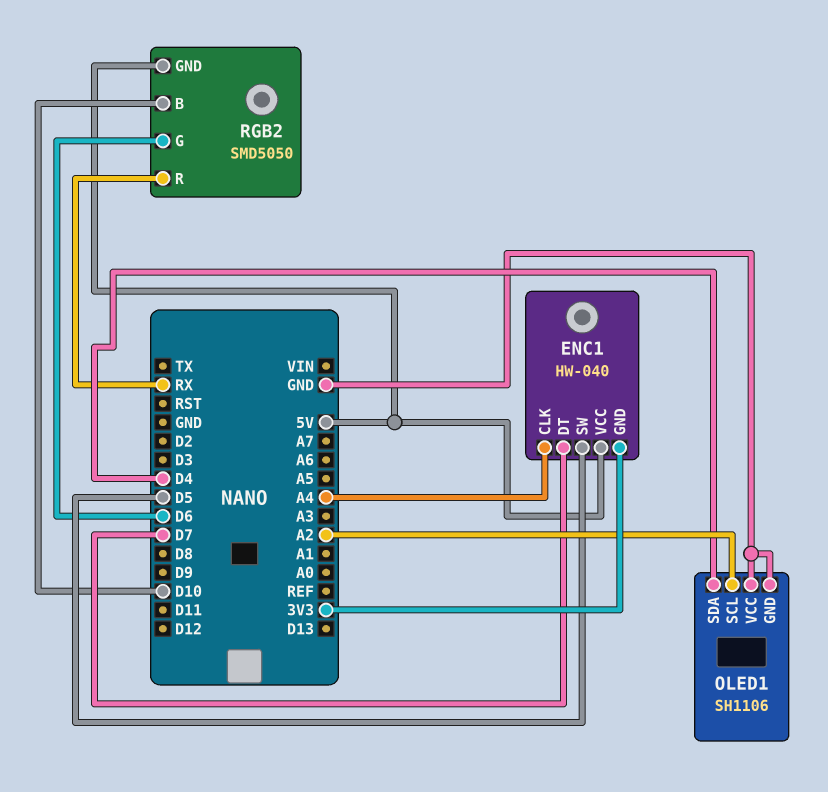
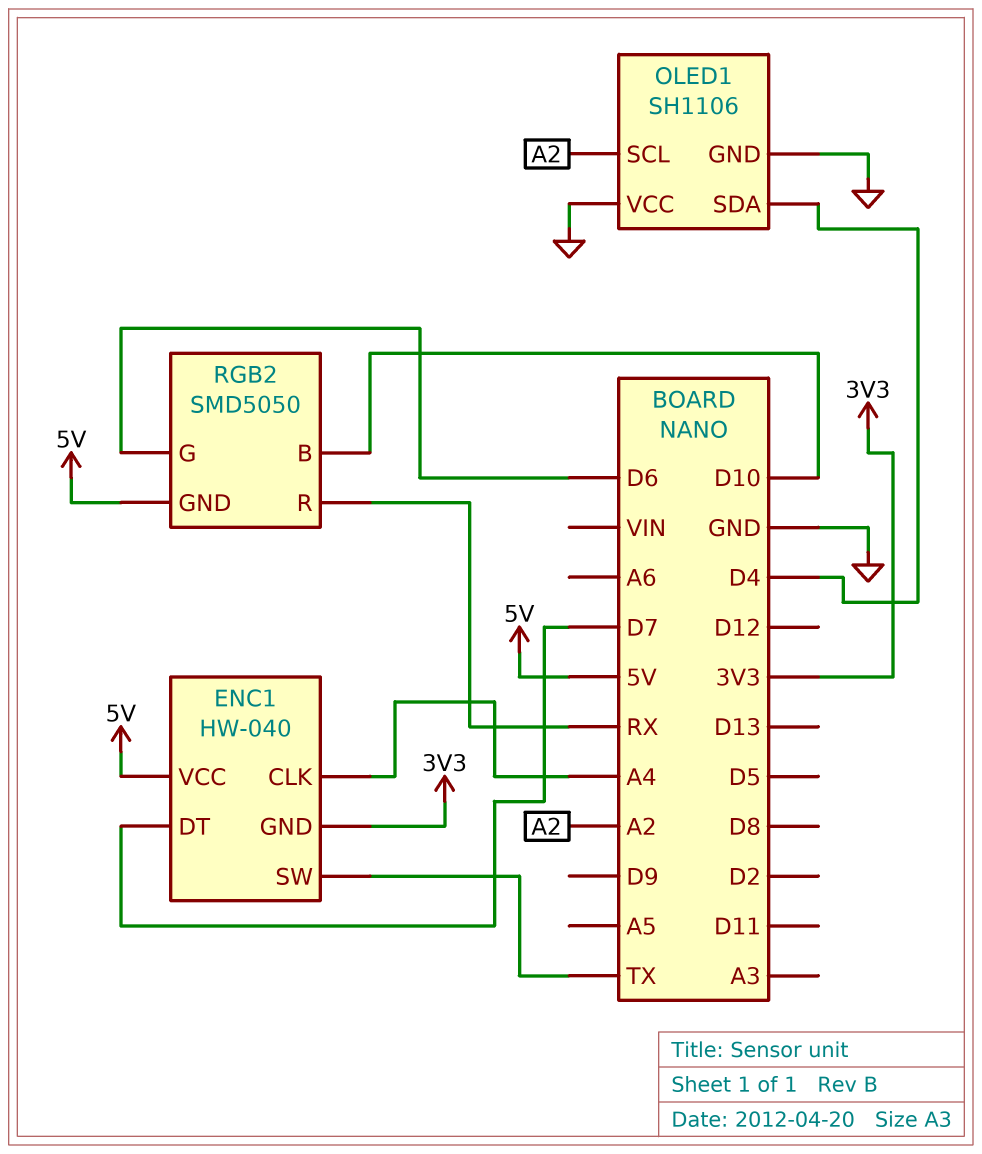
ENC1 pin SW: D5 -> TX

